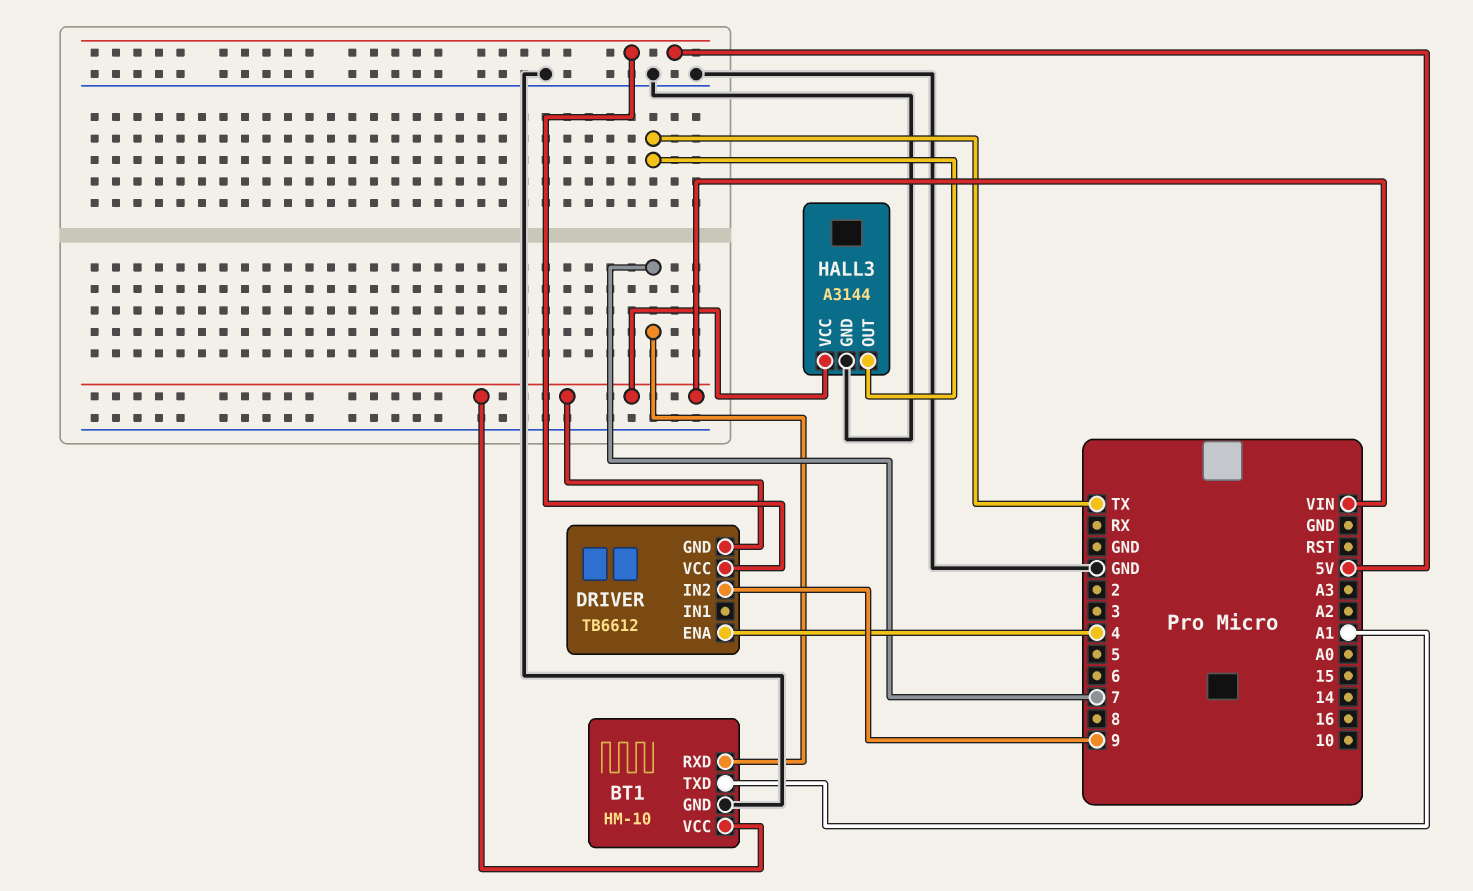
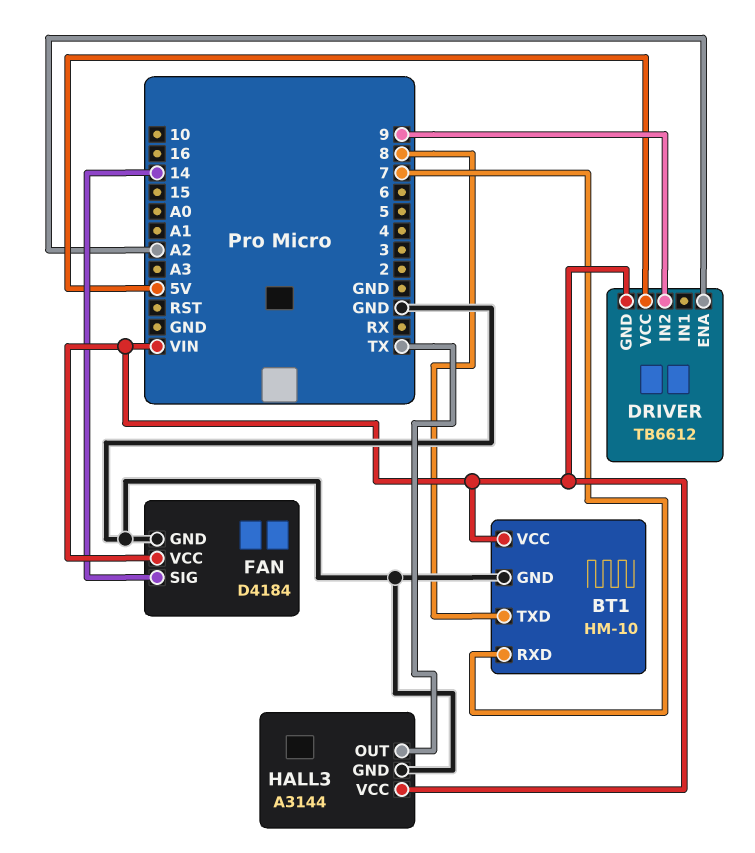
BT1 pin TXD: A1 -> 8
DRIVER pin ENA: 4 -> A2
FAN: none -> D4184
FAN pin GND: none -> GND
FAN pin SIG: none -> 14
FAN pin VCC: none -> VIN

